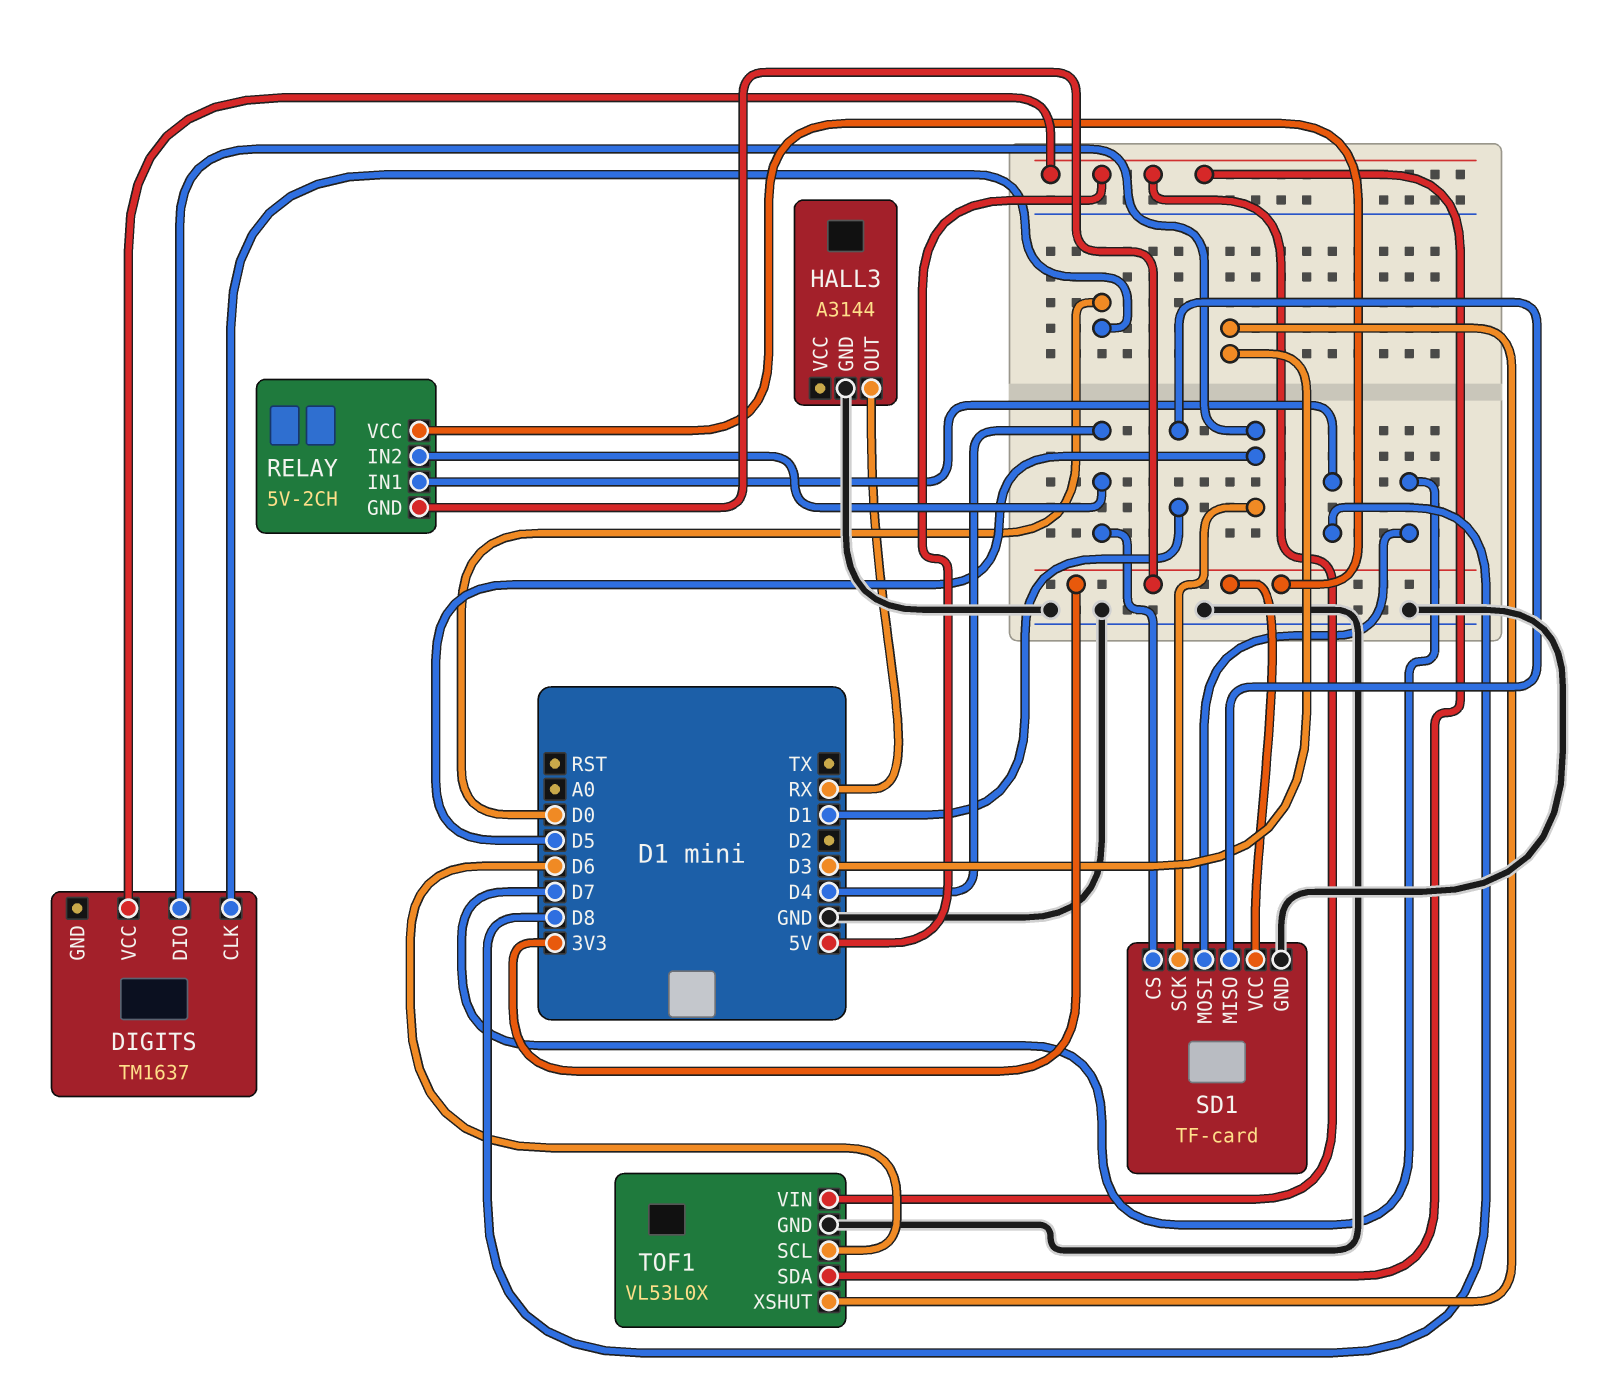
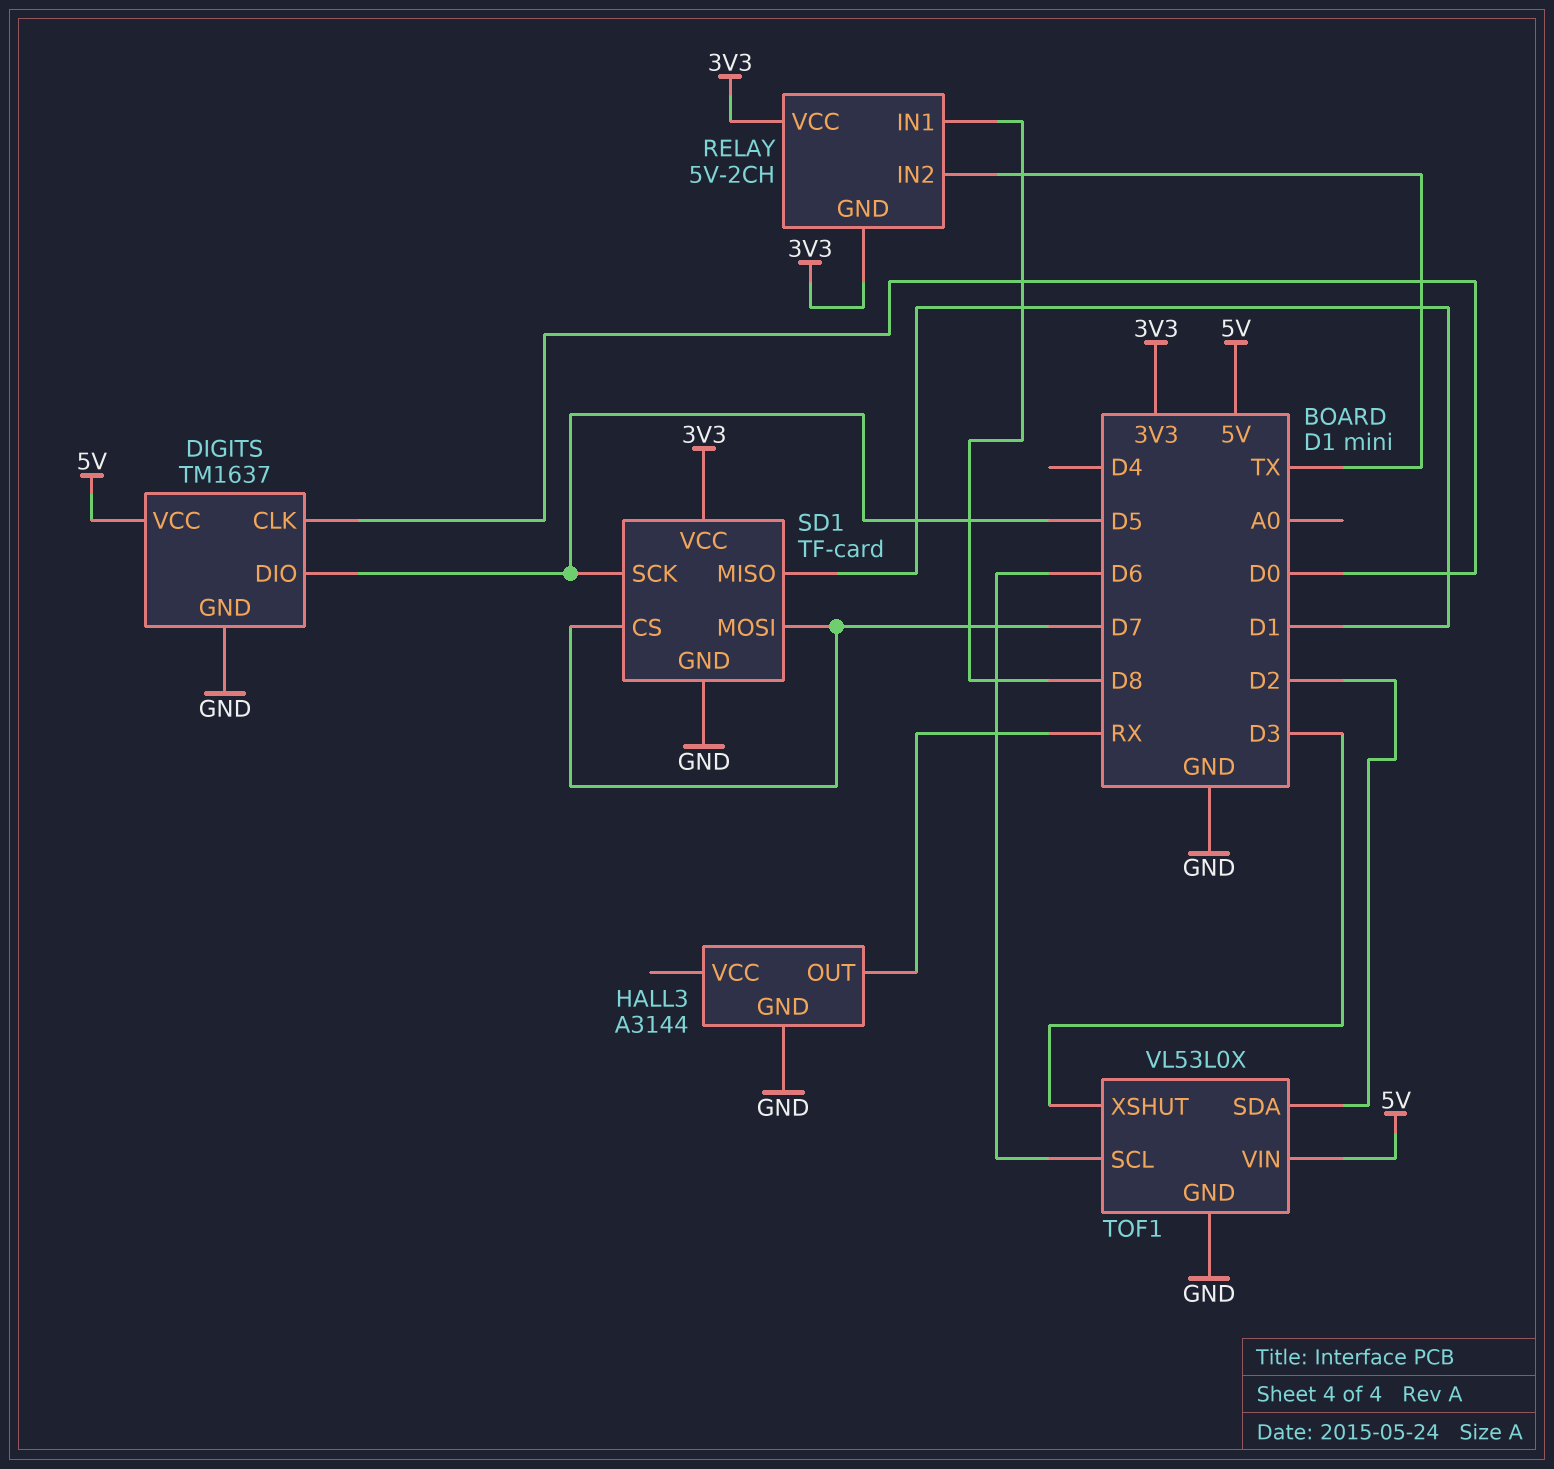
DIGITS pin GND: none -> GND
RELAY pin IN2: D4 -> TX
SD1 pin CS: D4 -> D7
TOF1 pin SDA: 5V -> D2

